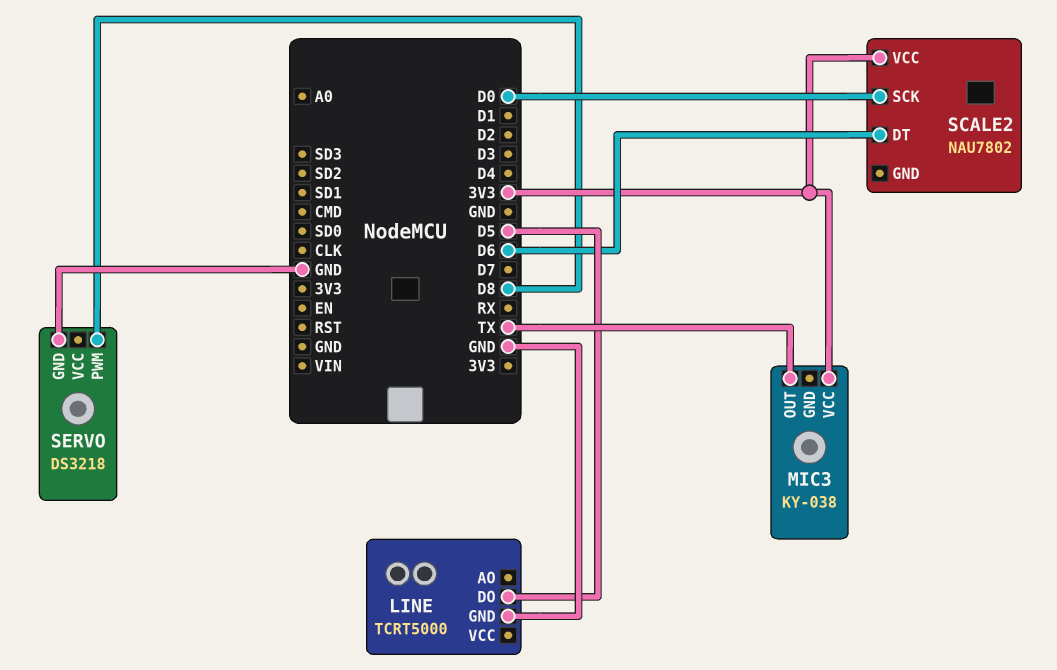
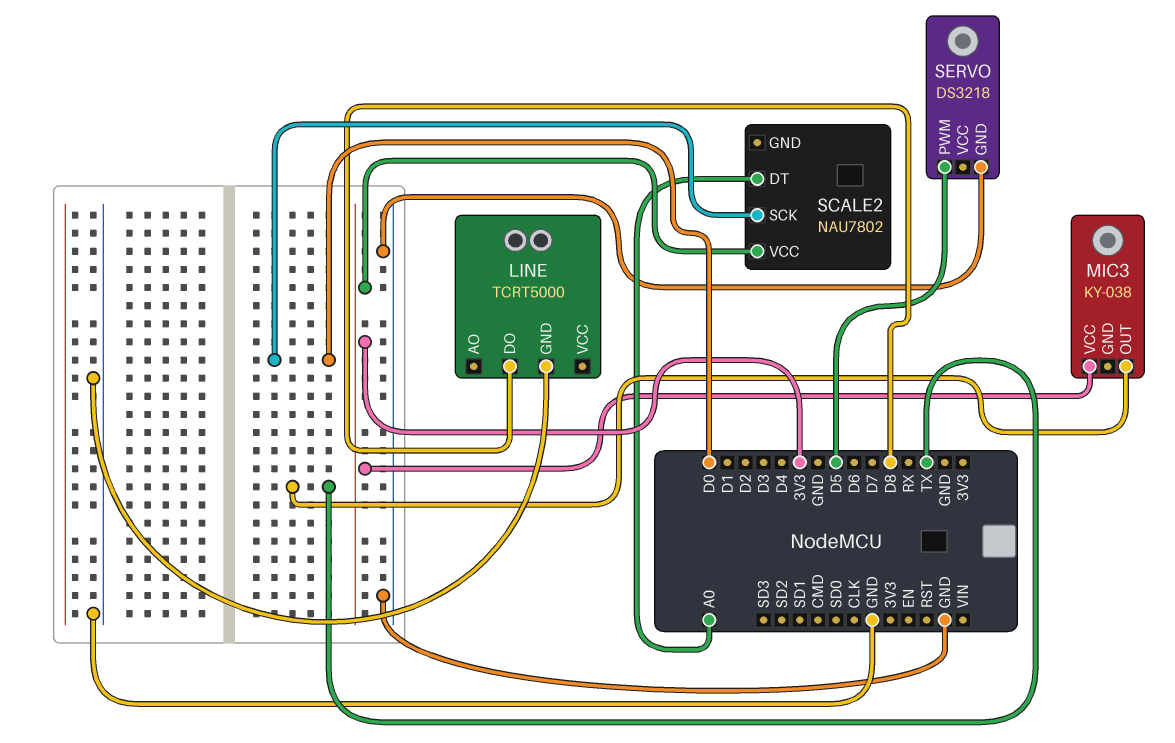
LINE pin DO: D5 -> D8
SCALE2 pin DT: D6 -> A0
SERVO pin PWM: D8 -> D5

